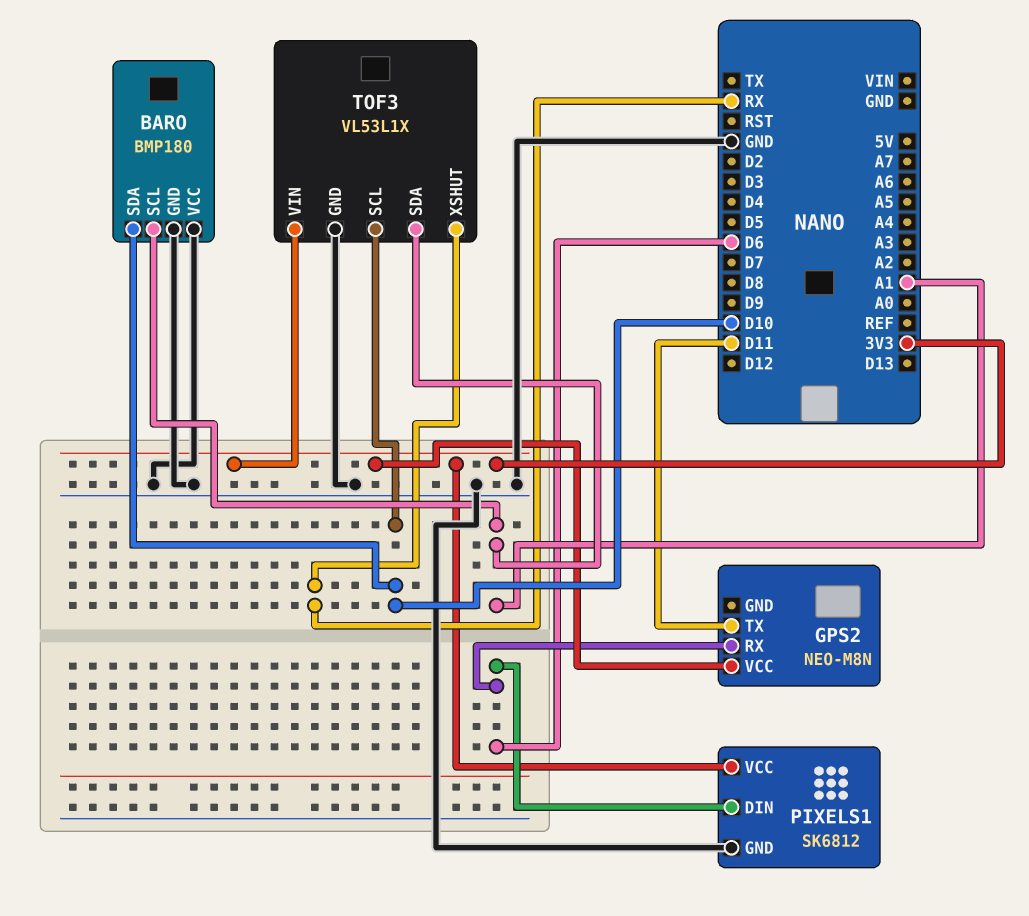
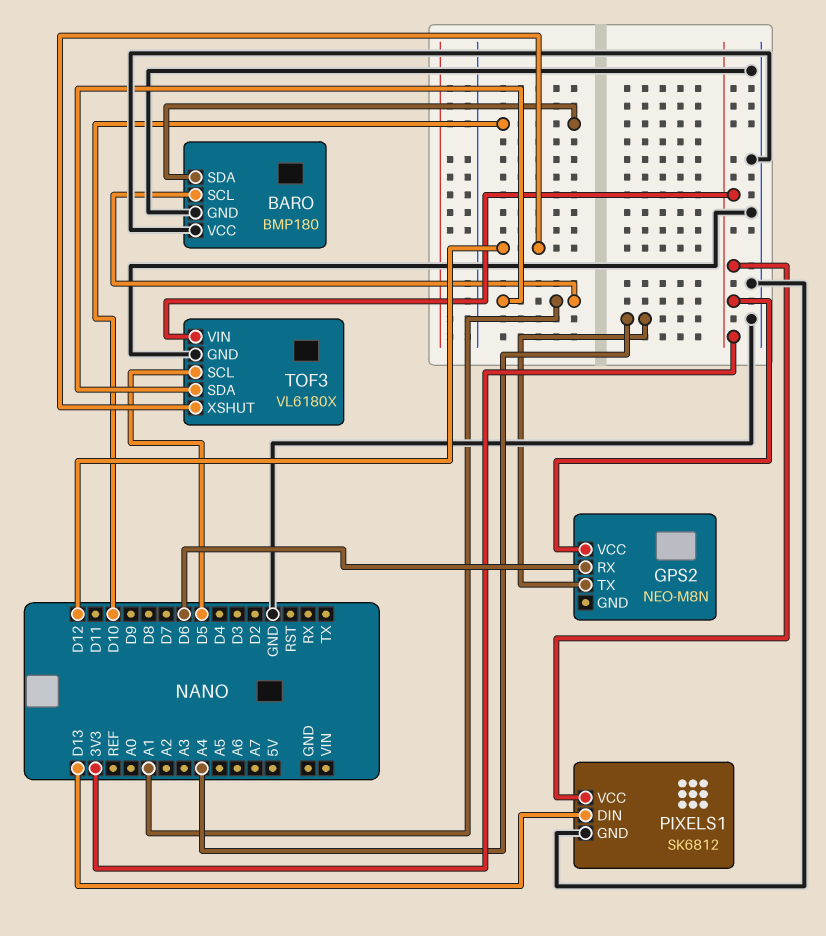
GPS2 pin TX: D11 -> A4
PIXELS1 pin DIN: D6 -> D13
TOF3: VL53L1X -> VL6180X
TOF3 pin SCL: D10 -> D5
TOF3 pin XSHUT: RX -> D12

